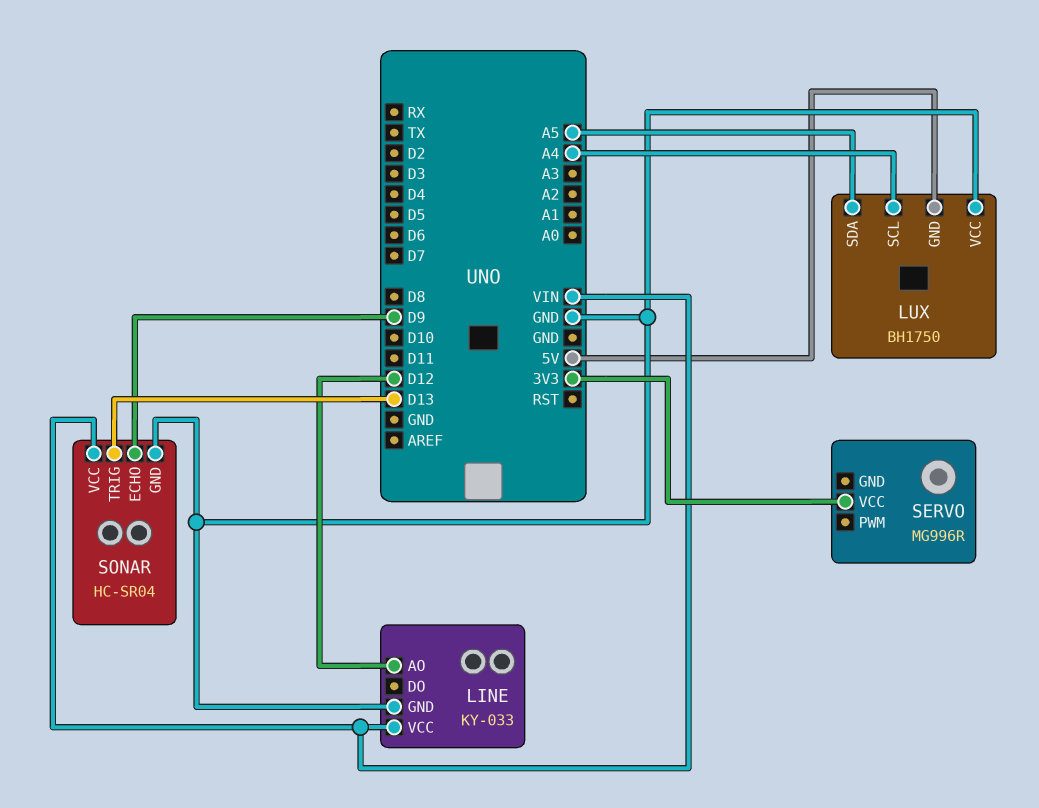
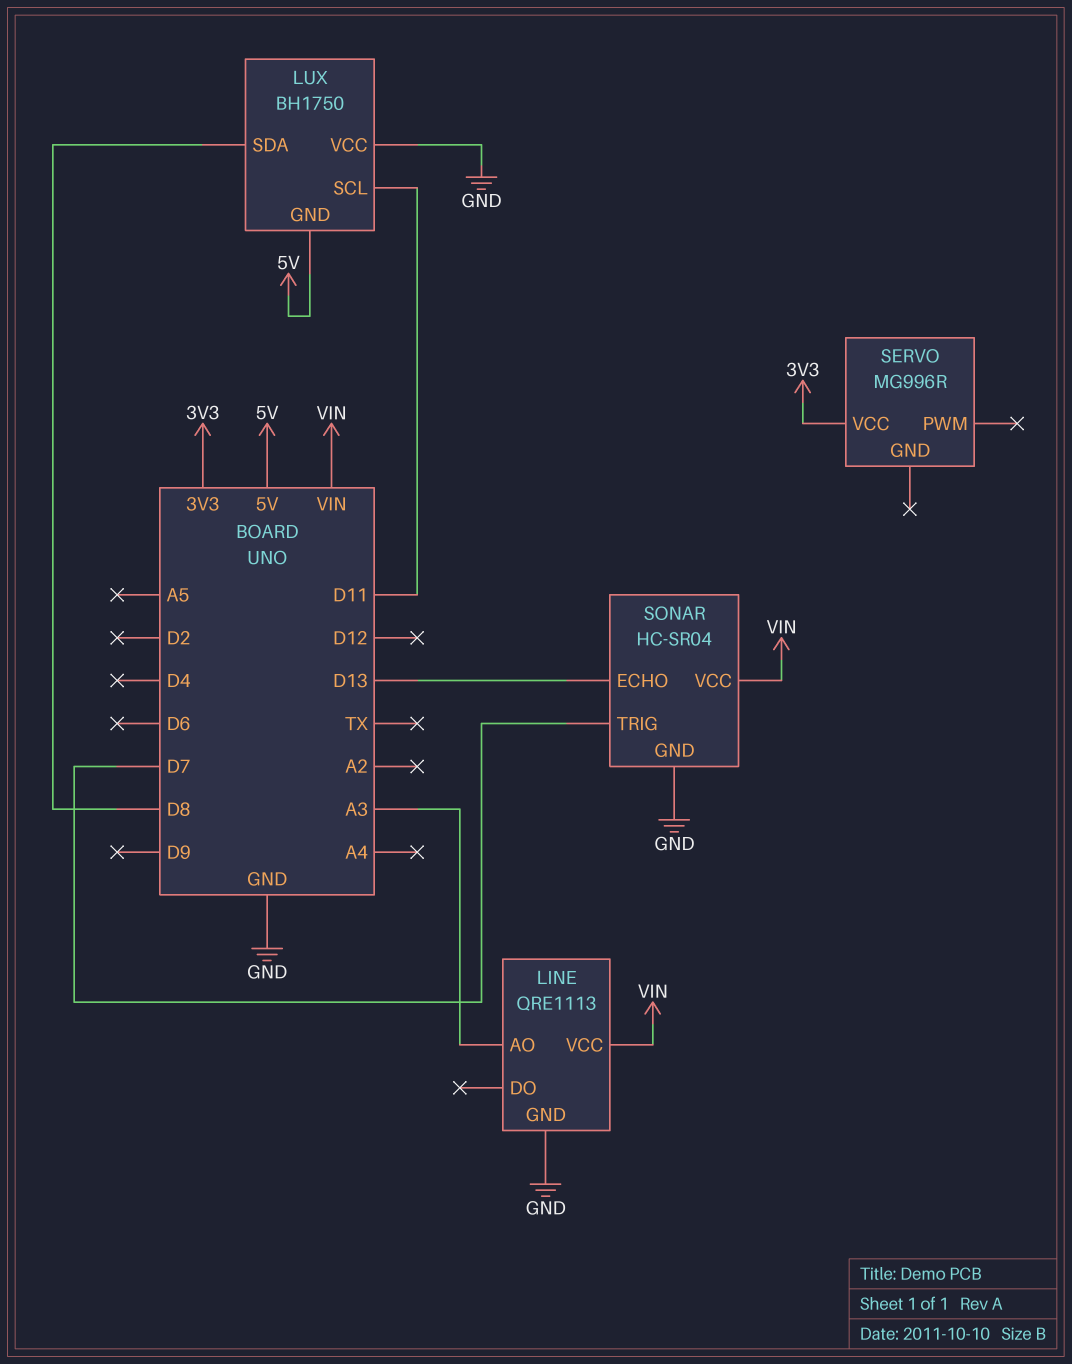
LINE: KY-033 -> QRE1113
LINE pin AO: D12 -> A3
LUX pin SCL: A4 -> D11
LUX pin SDA: A5 -> D8
SONAR pin ECHO: D9 -> D13
SONAR pin TRIG: D13 -> D7

